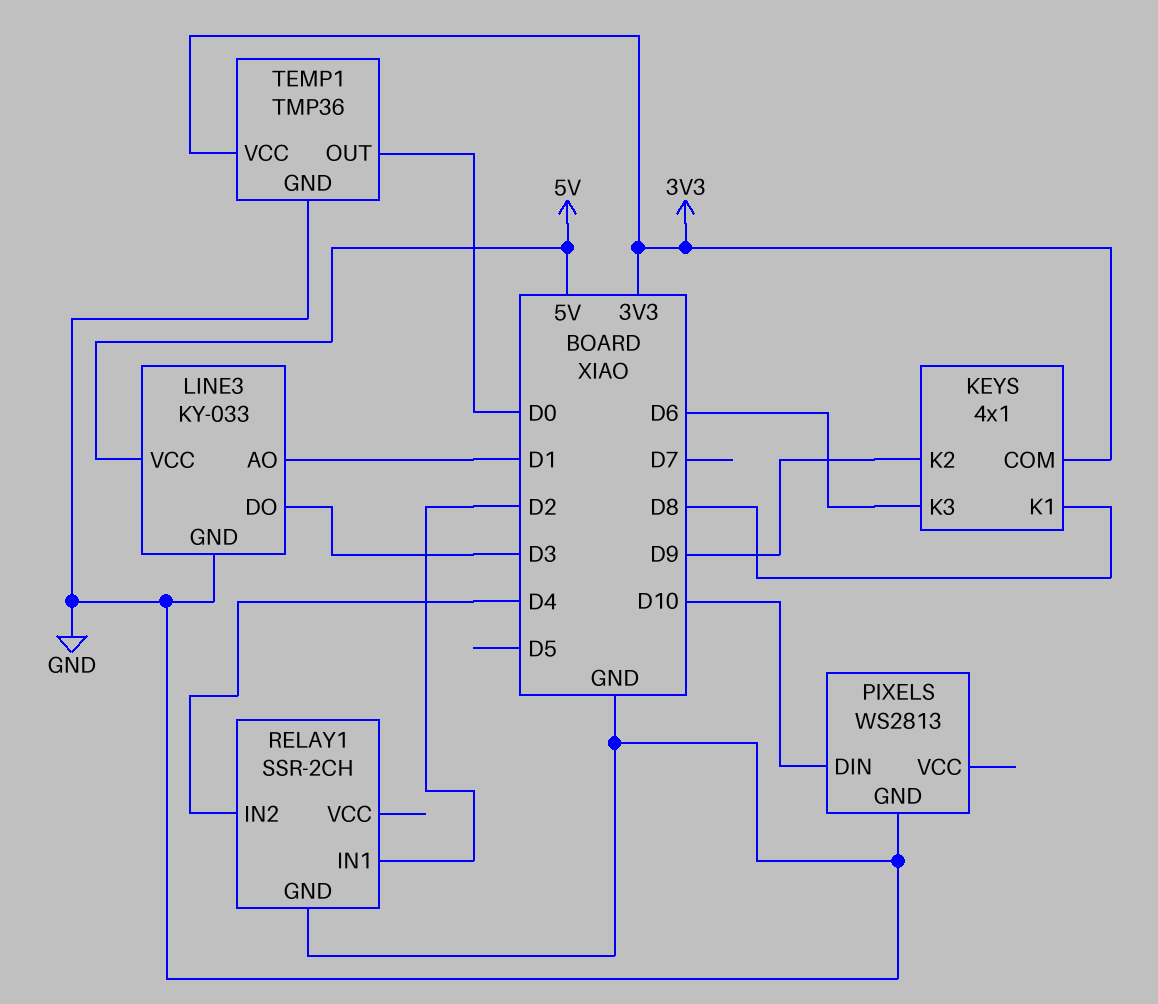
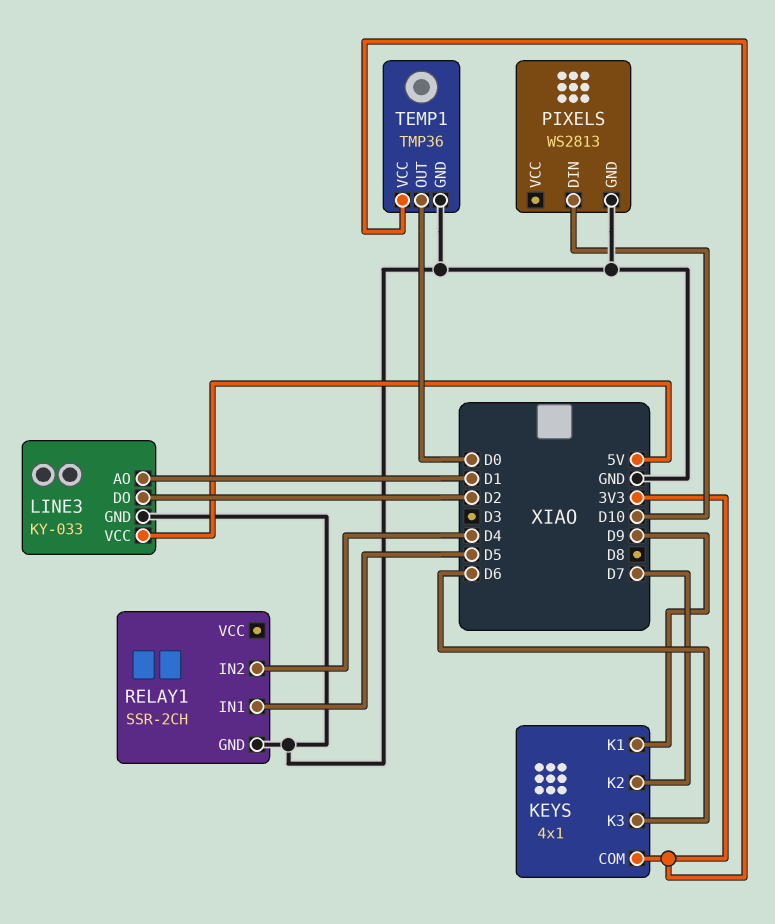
KEYS pin K1: D8 -> D9
KEYS pin K2: D9 -> D7
LINE3 pin DO: D3 -> D2
RELAY1 pin IN1: D2 -> D5

